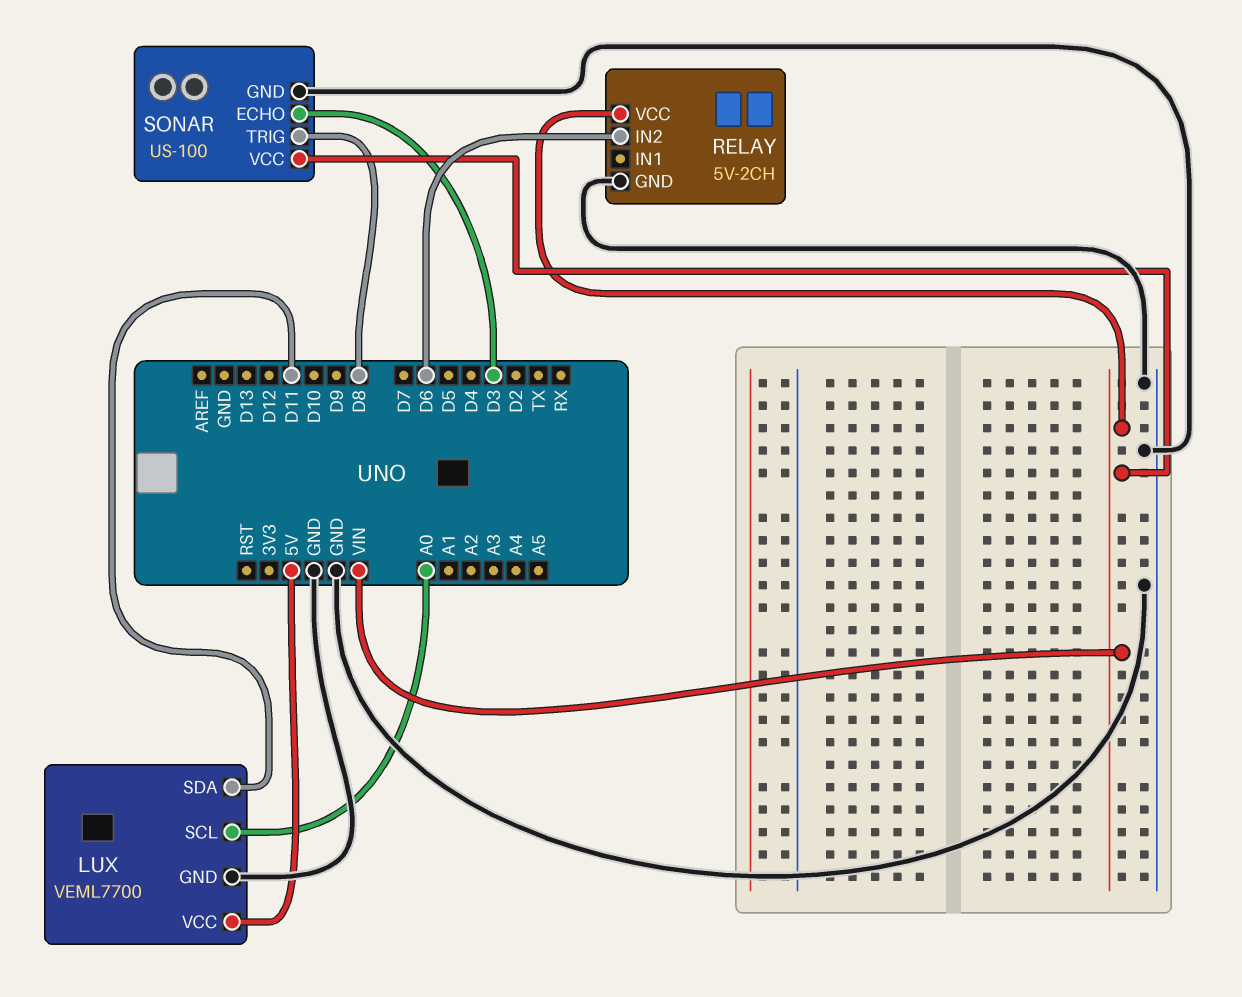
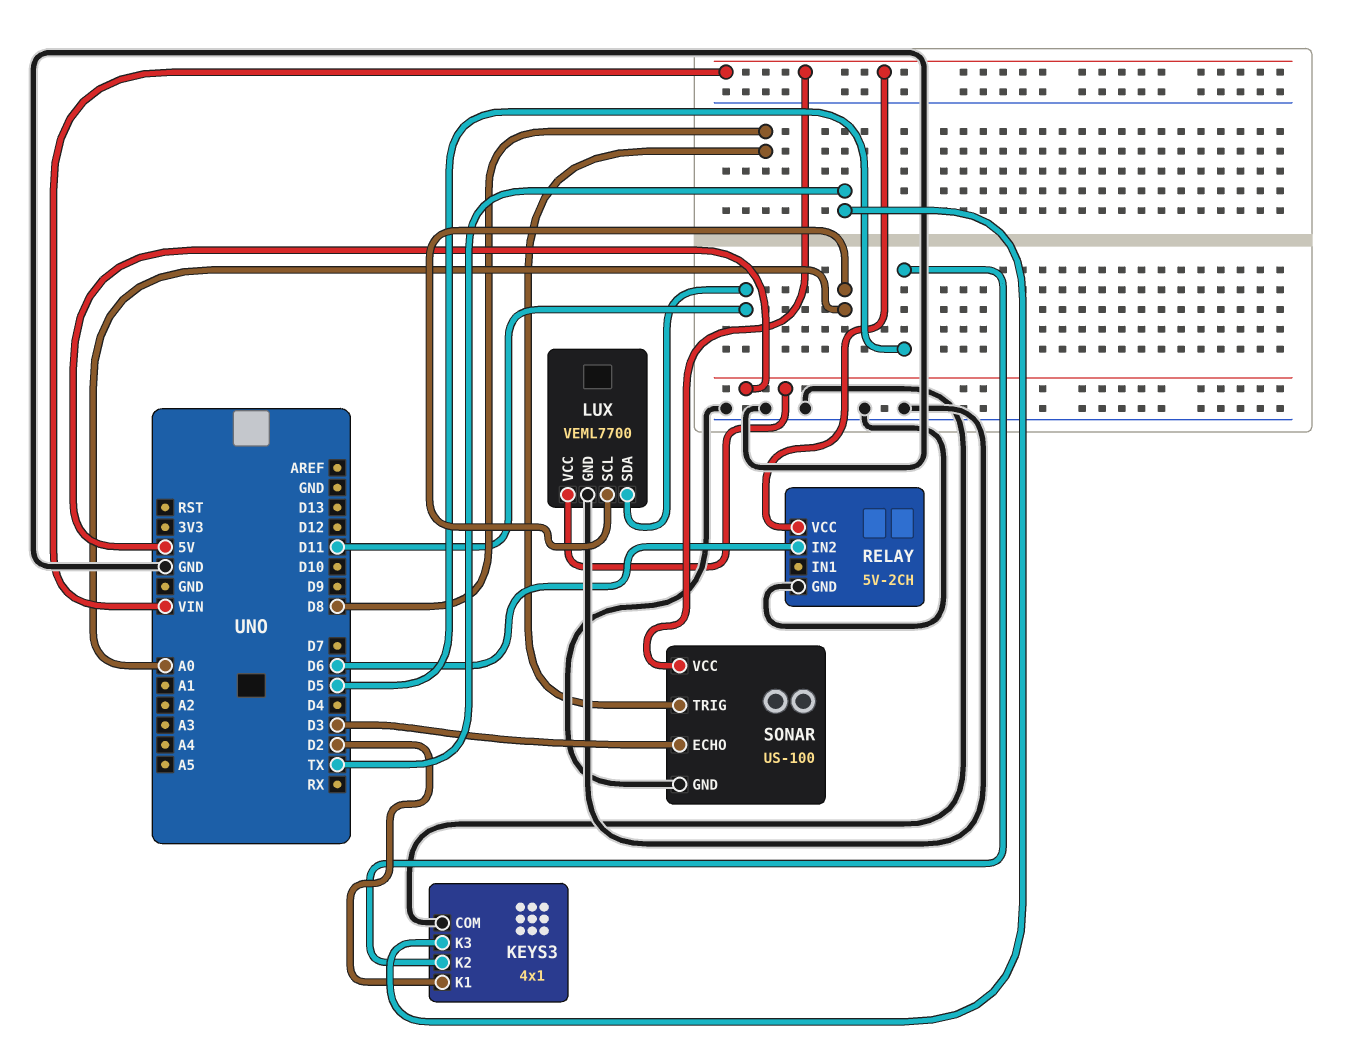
KEYS3: none -> 4x1
KEYS3 pin COM: none -> GND
KEYS3 pin K1: none -> D2
KEYS3 pin K2: none -> D5
KEYS3 pin K3: none -> TX

